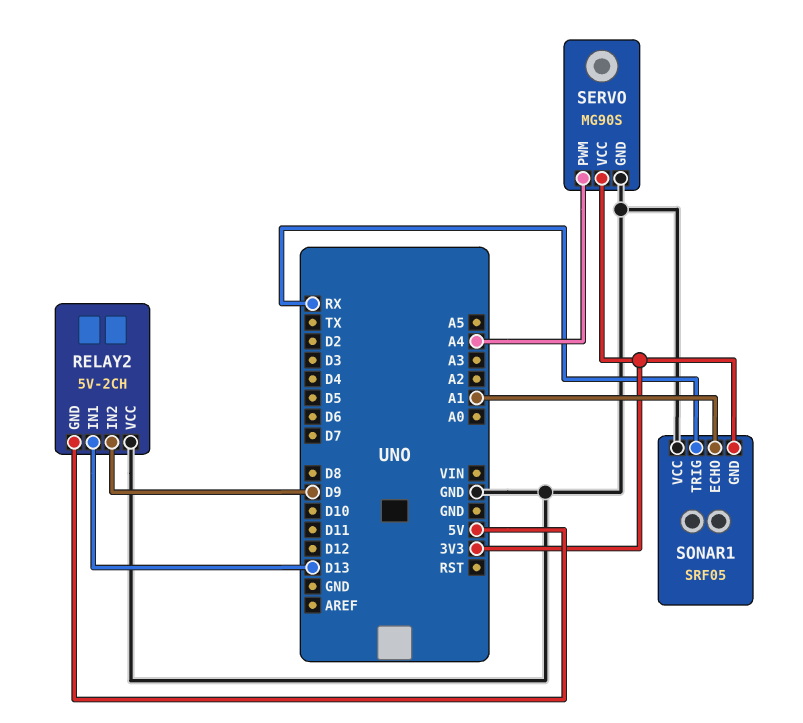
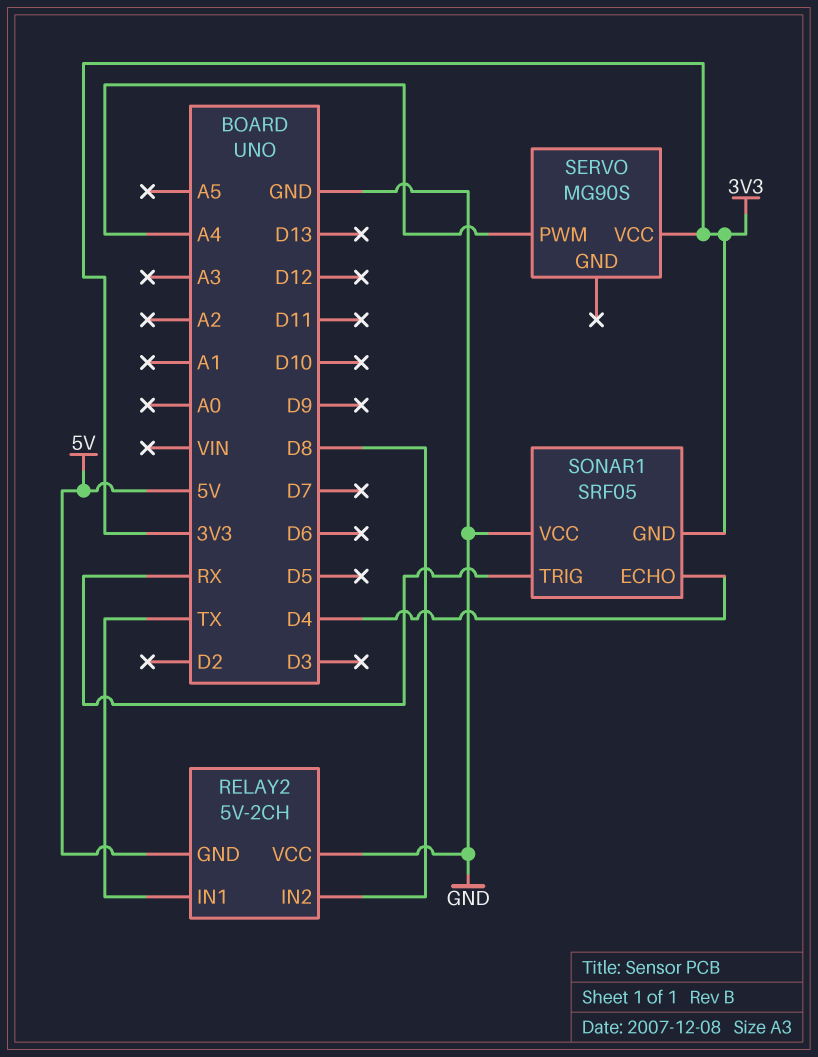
RELAY2 pin IN1: D13 -> TX
RELAY2 pin IN2: D9 -> D8
SERVO pin GND: GND -> none
SONAR1 pin ECHO: A1 -> D4

